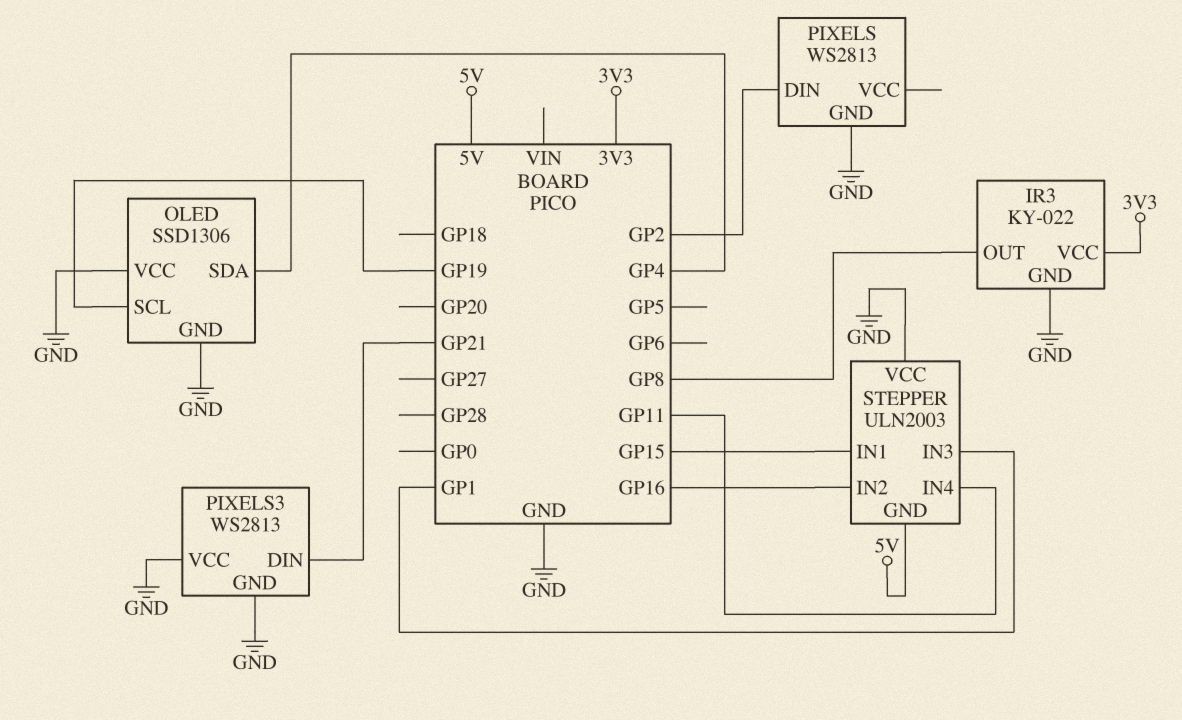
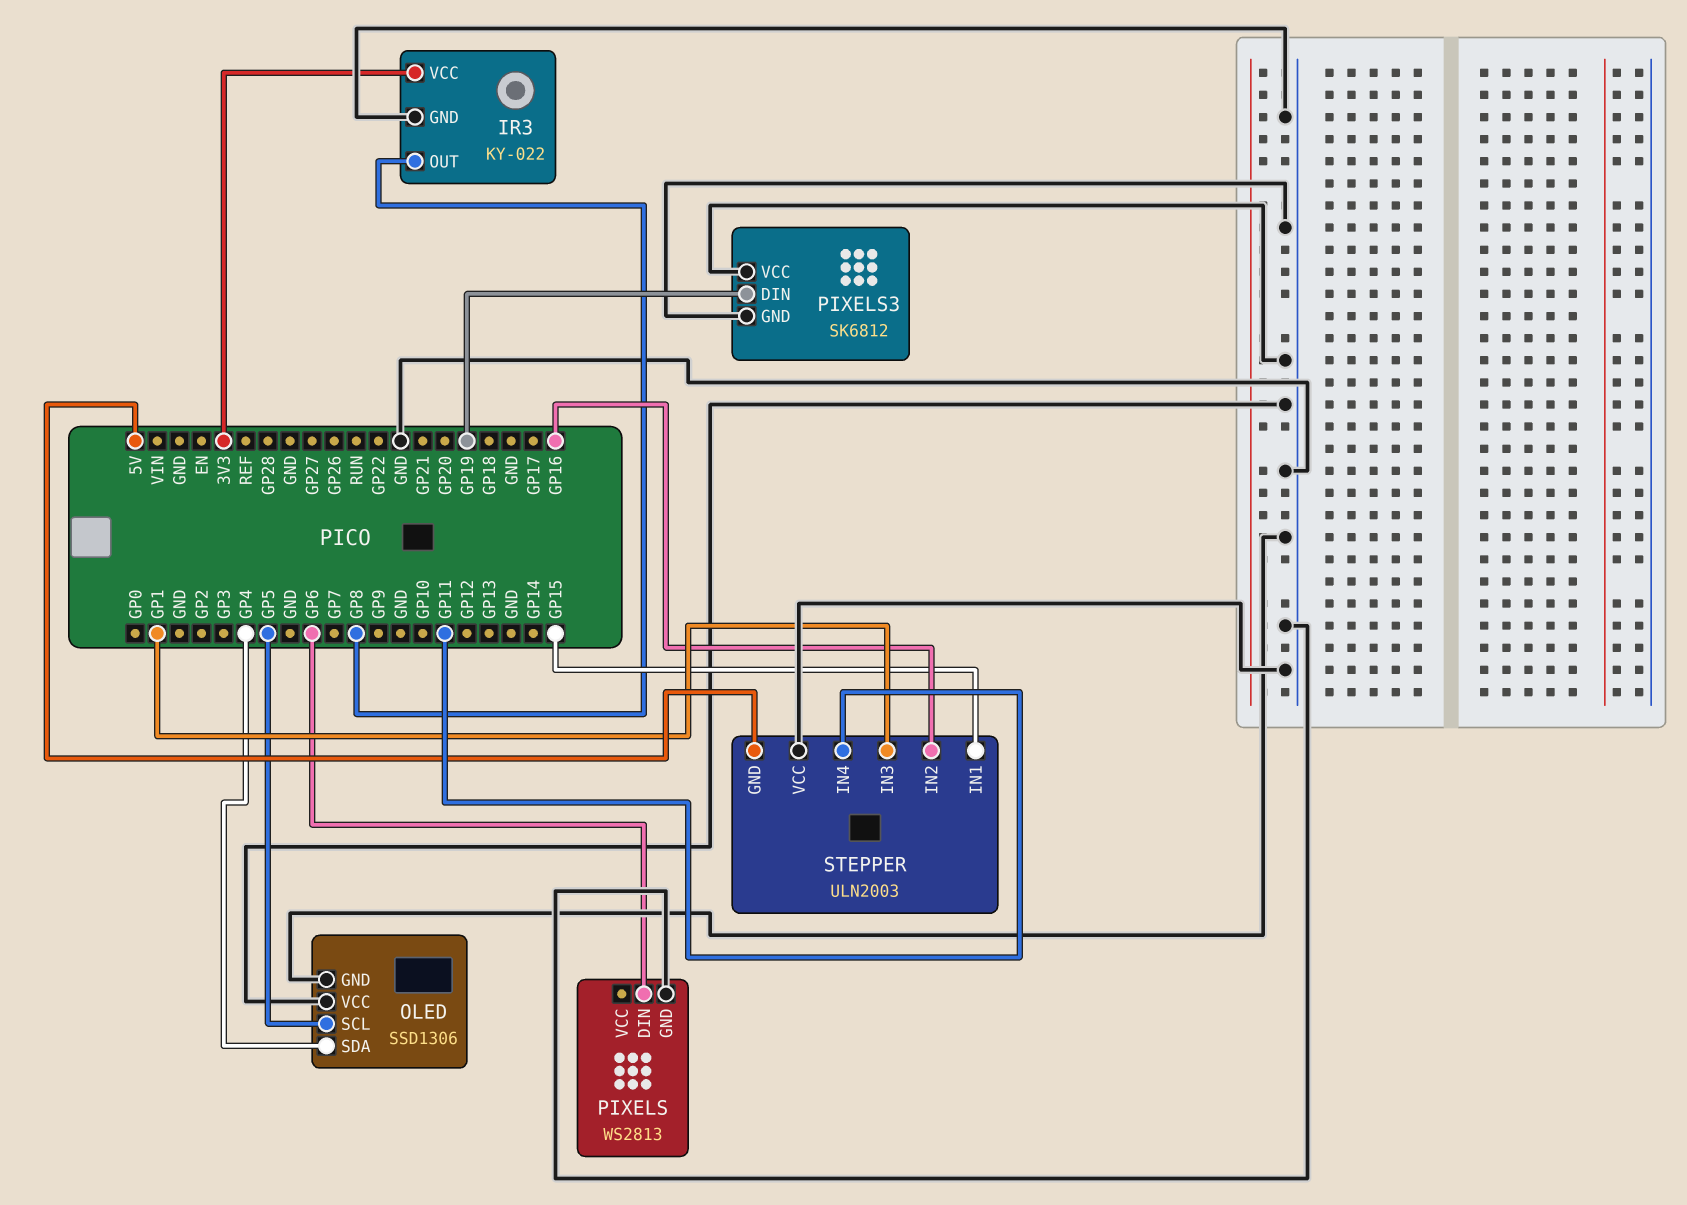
OLED pin SCL: GP19 -> GP5
PIXELS pin DIN: GP2 -> GP6
PIXELS3: WS2813 -> SK6812
PIXELS3 pin DIN: GP21 -> GP19

